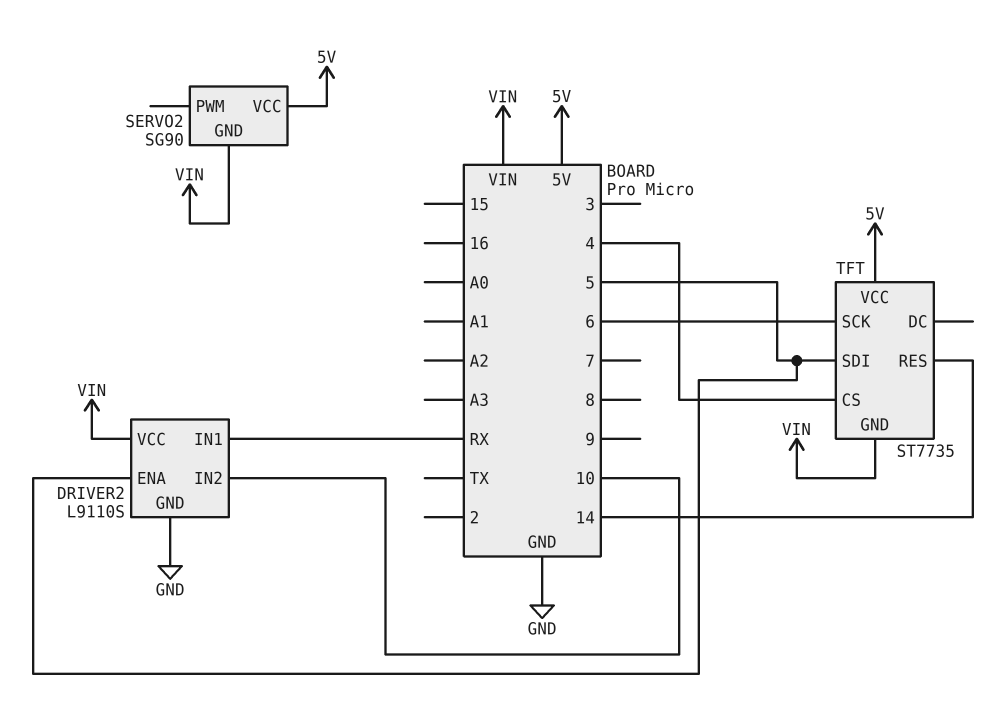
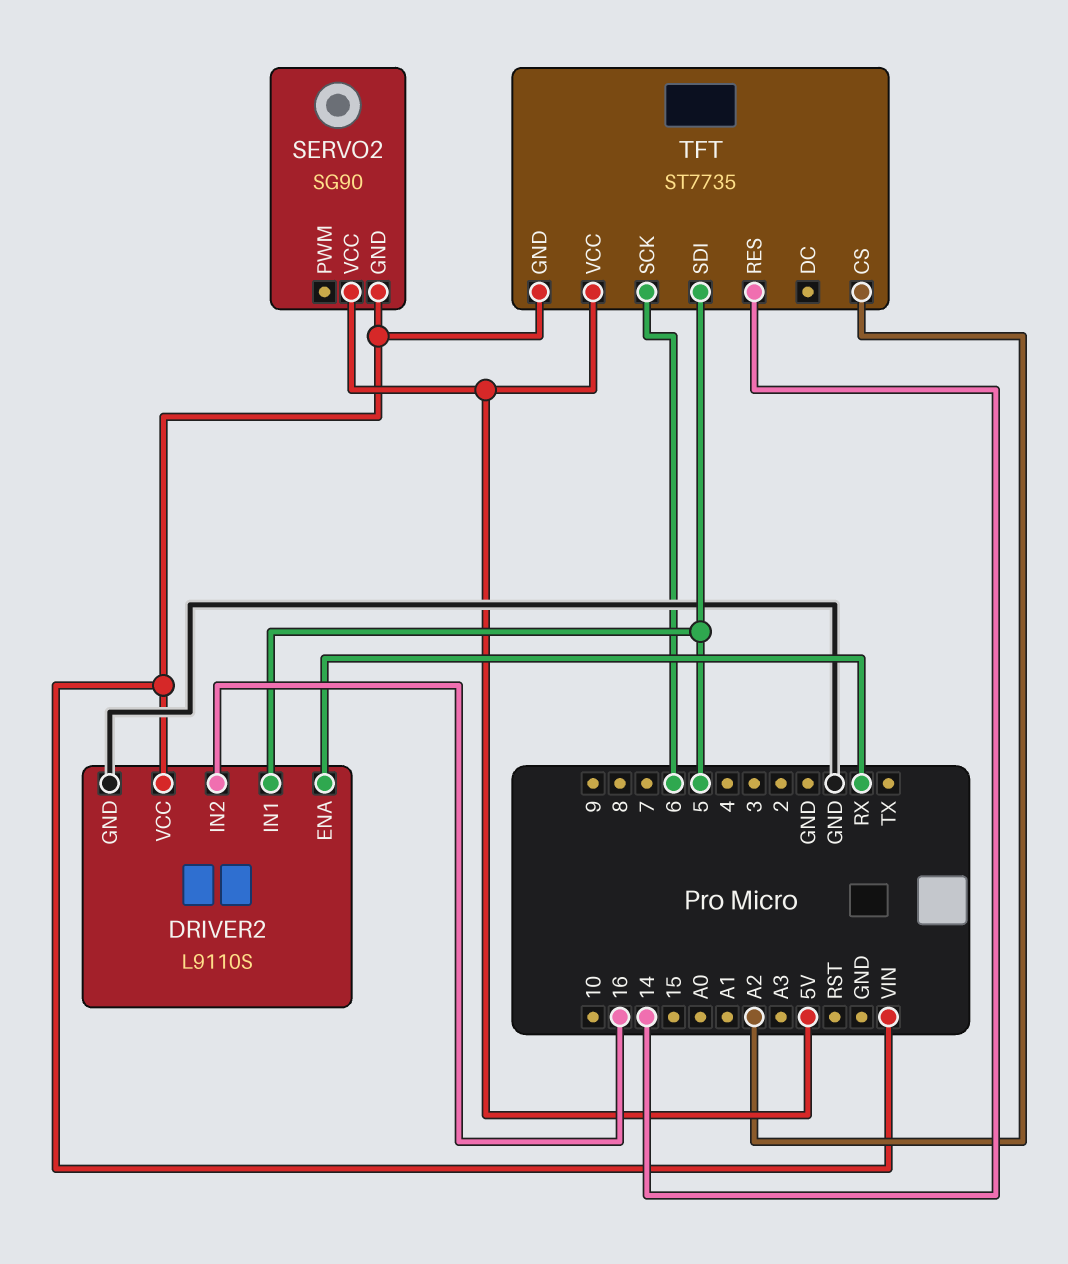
DRIVER2 pin ENA: 5 -> RX
DRIVER2 pin IN1: RX -> 5
DRIVER2 pin IN2: 10 -> 16
TFT pin CS: 4 -> A2

